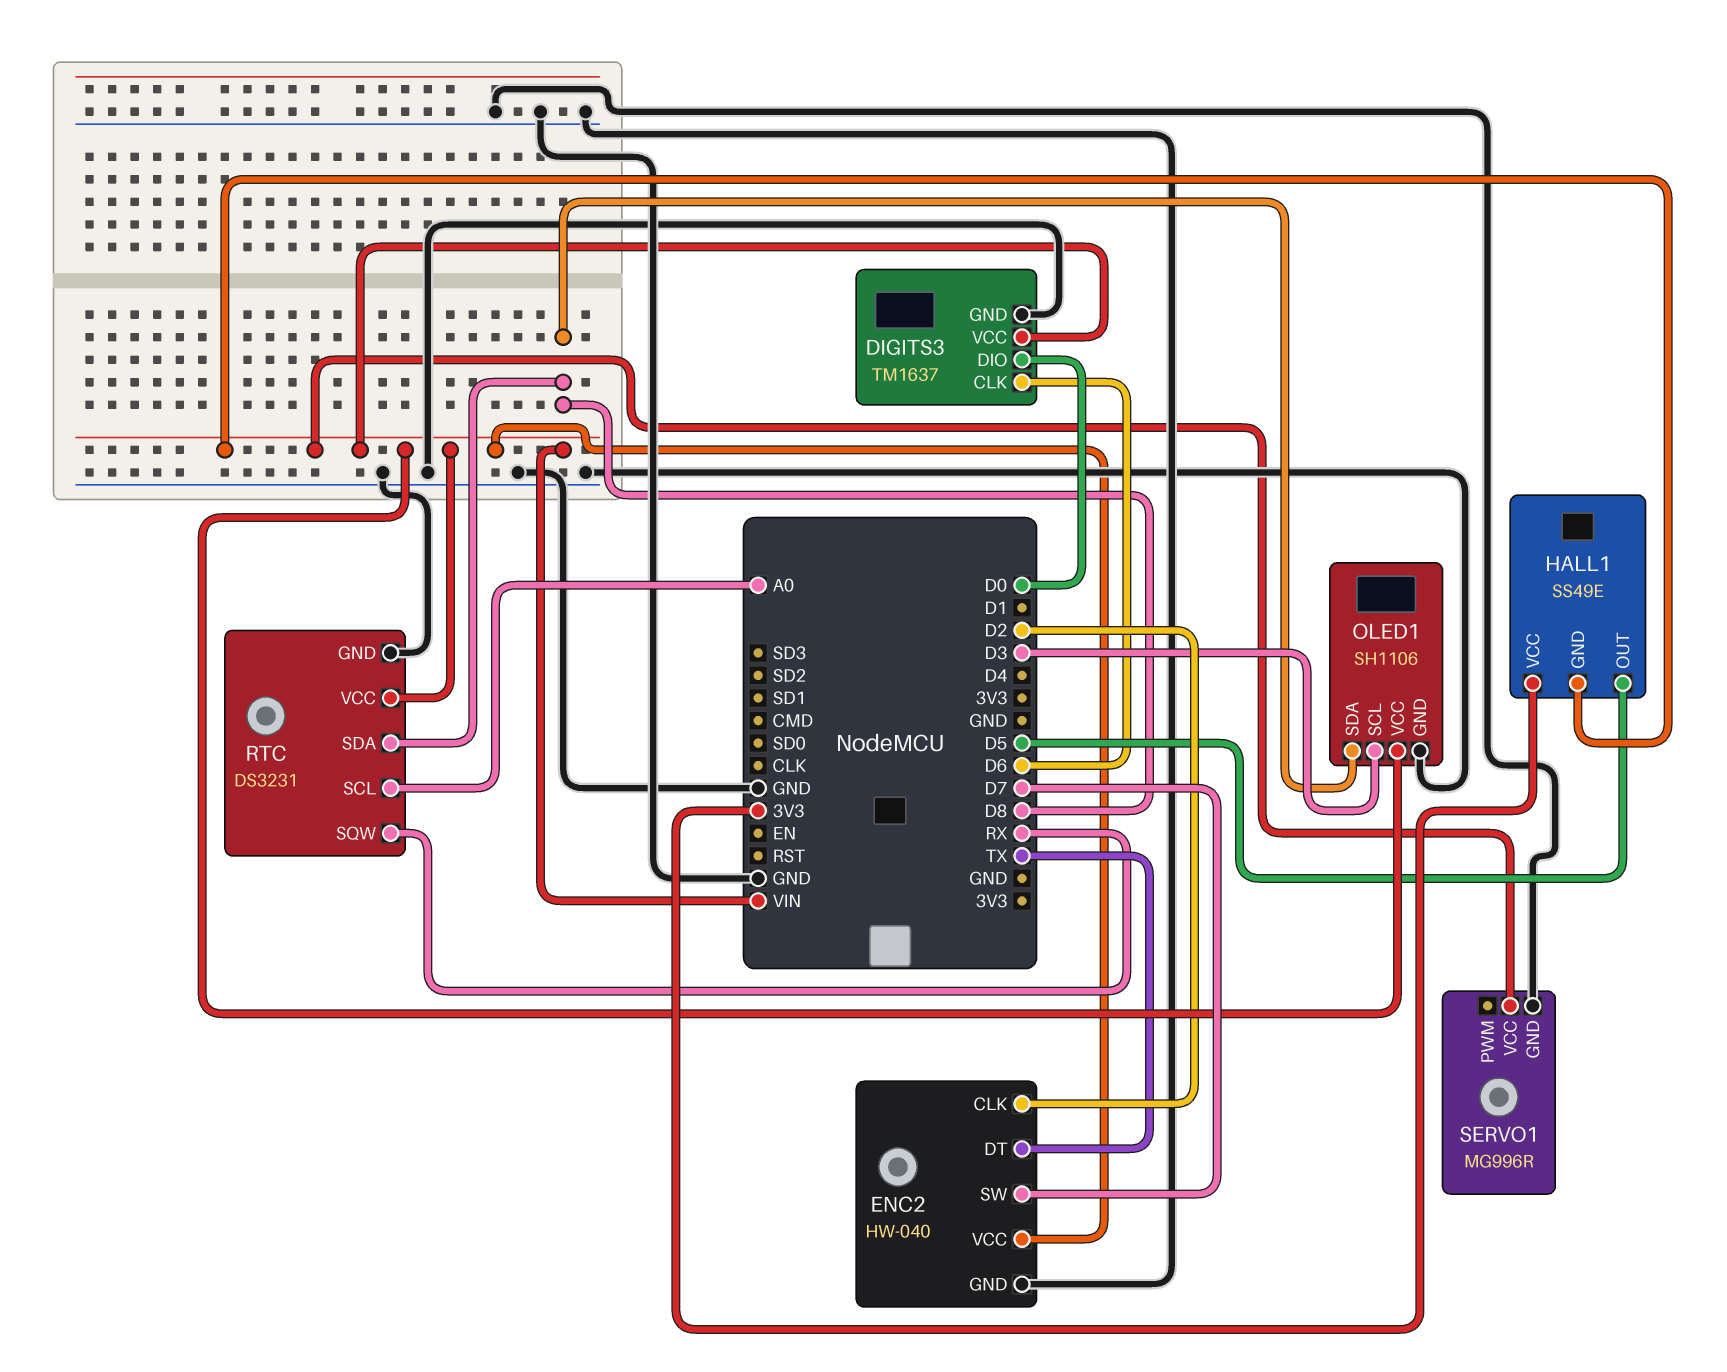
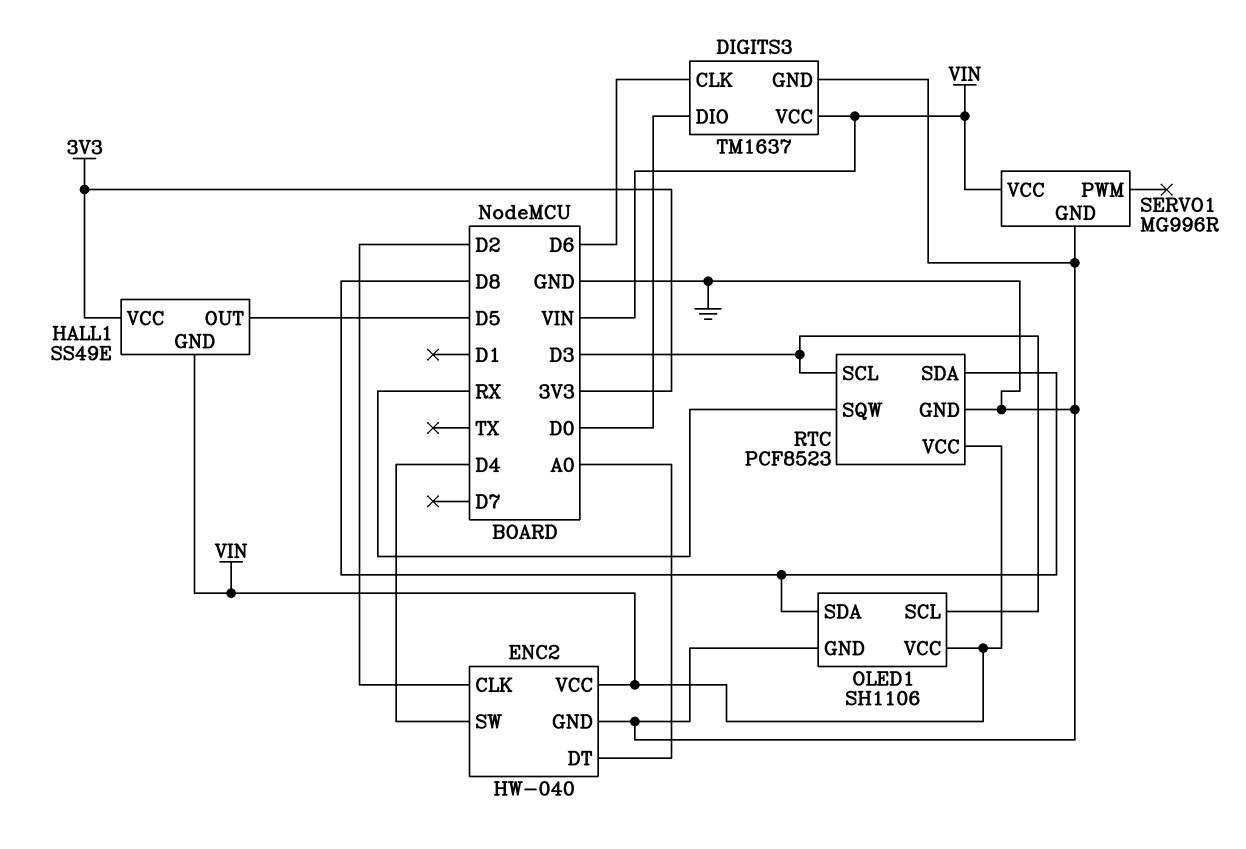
ENC2 pin DT: TX -> A0
ENC2 pin SW: D7 -> D4
RTC: DS3231 -> PCF8523
RTC pin SCL: A0 -> D3

